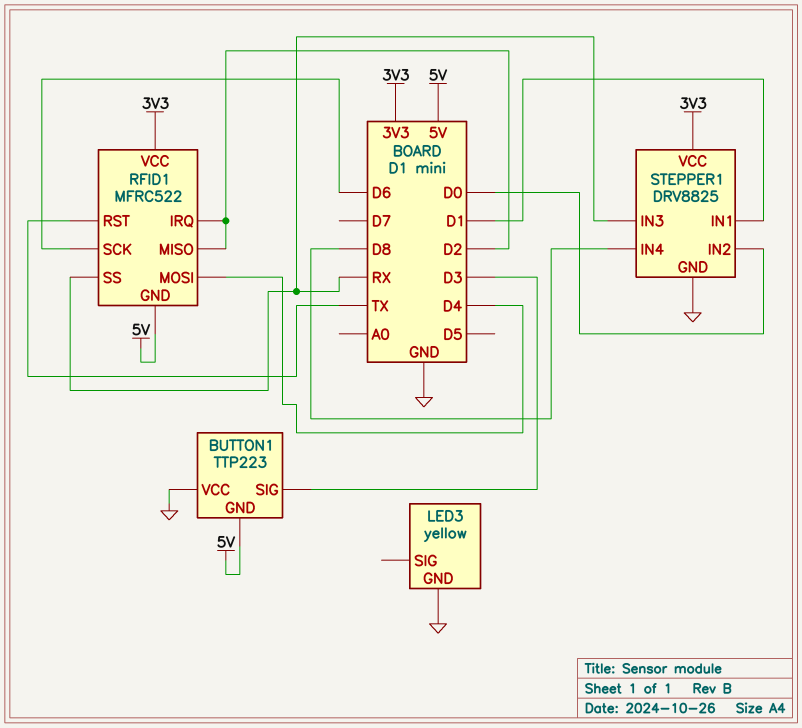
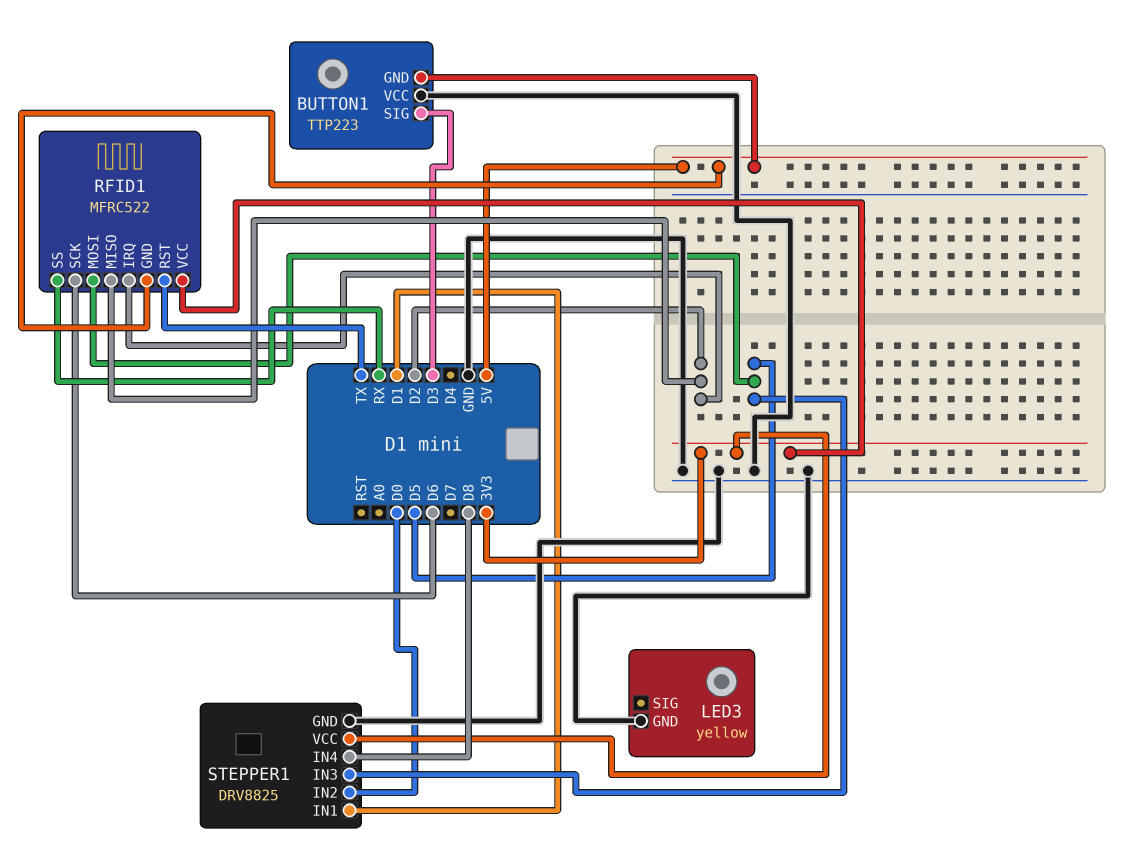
RFID1 pin MOSI: D4 -> D5
STEPPER1 pin IN3: RX -> D5

